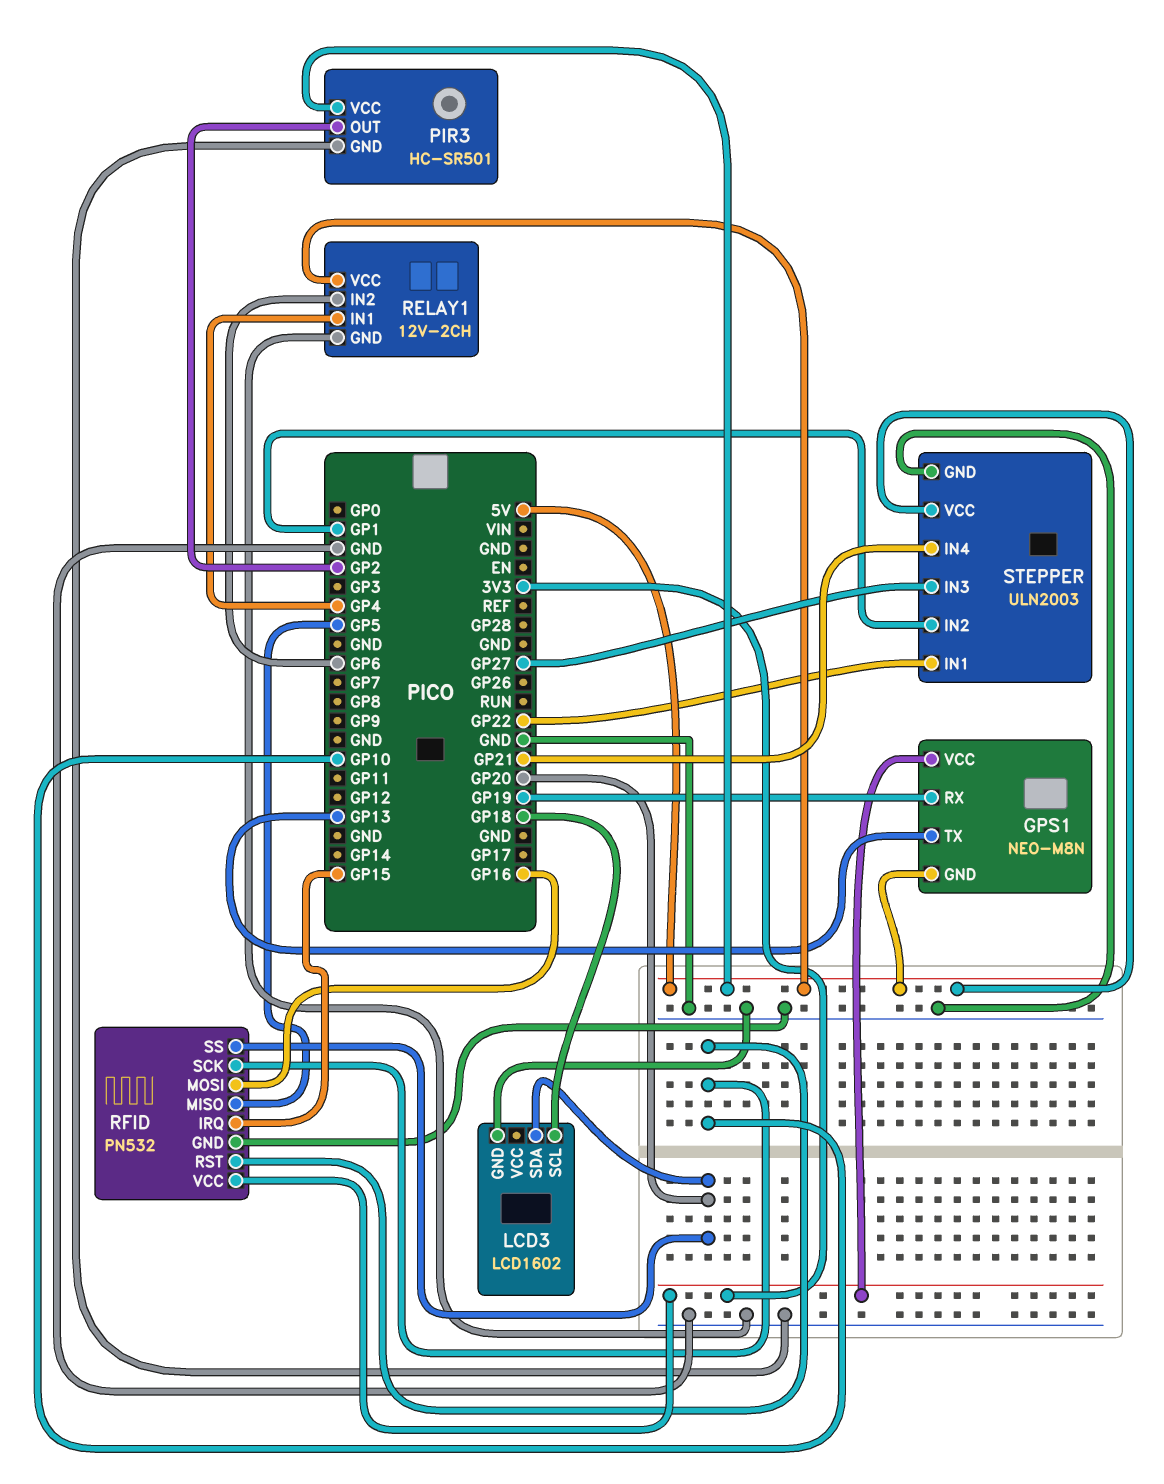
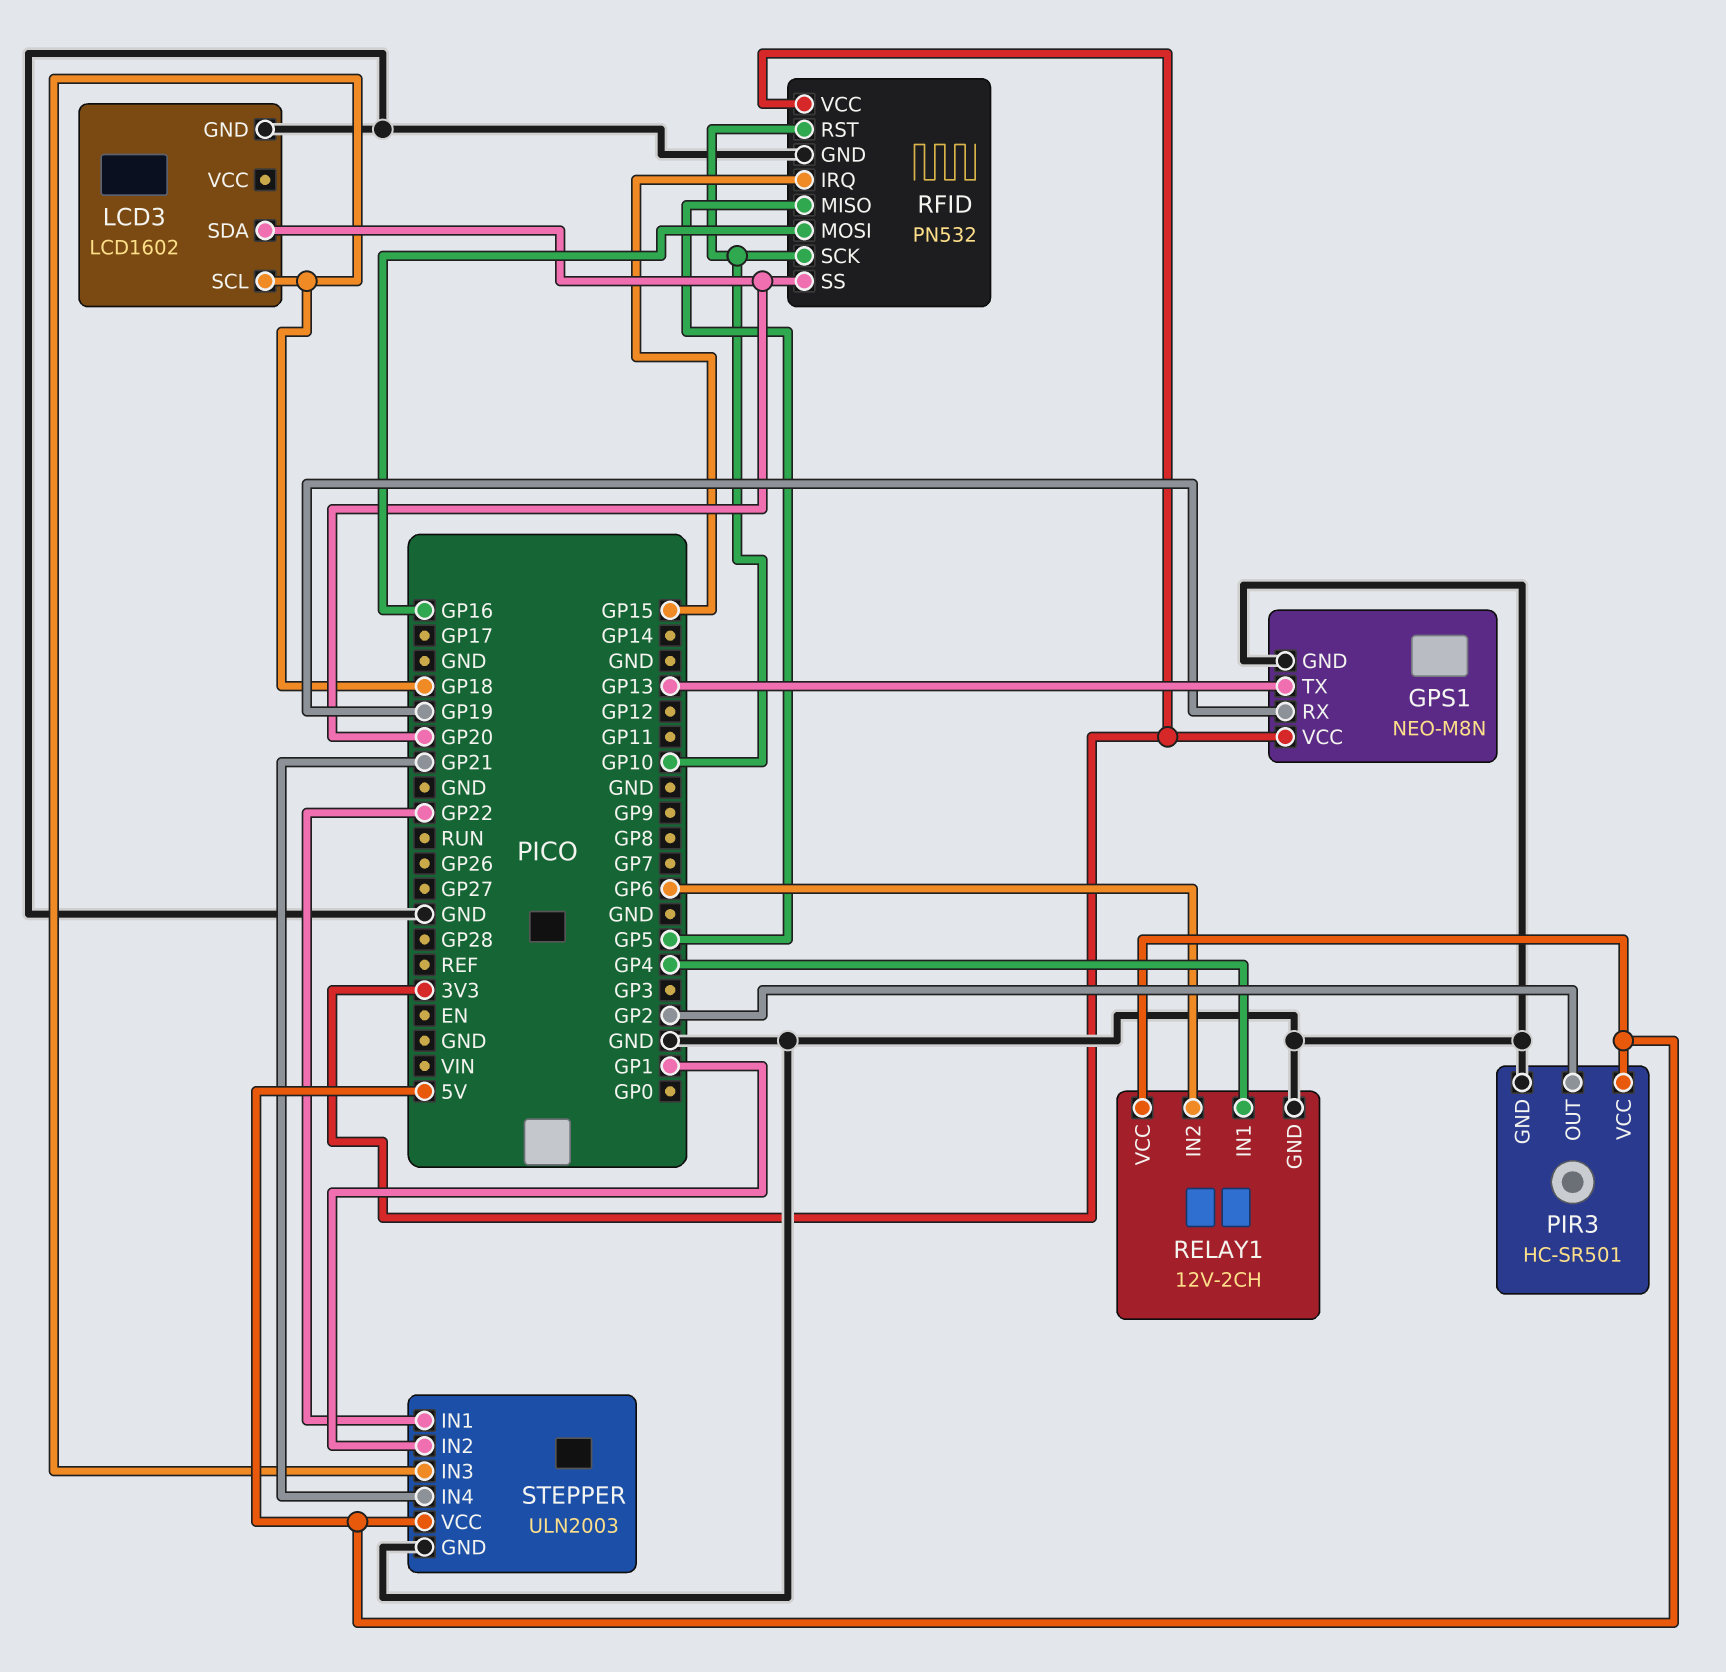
GPS1 pin GND: 5V -> GND
STEPPER pin IN3: GP27 -> GP18

